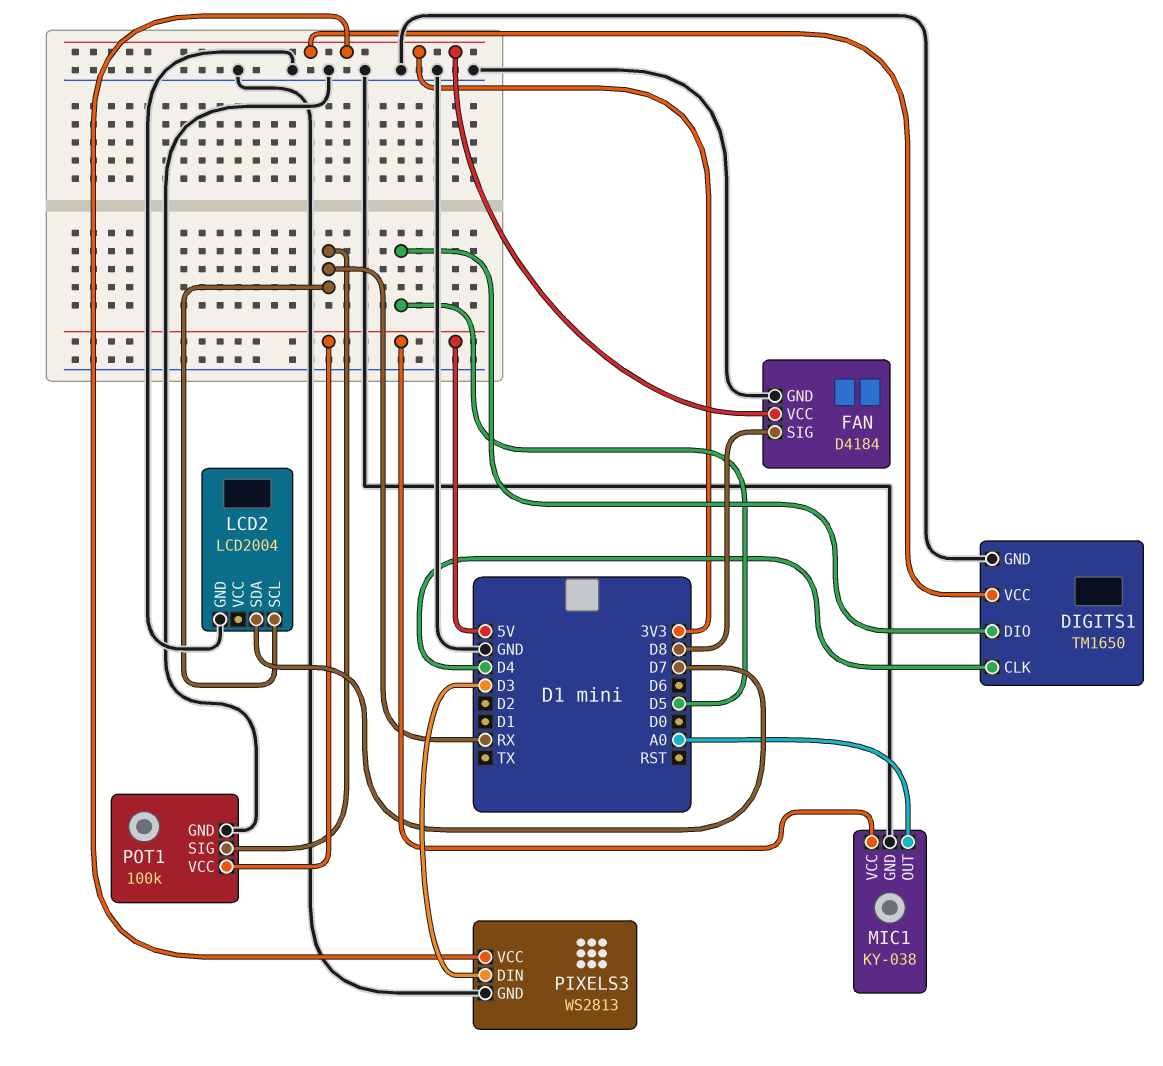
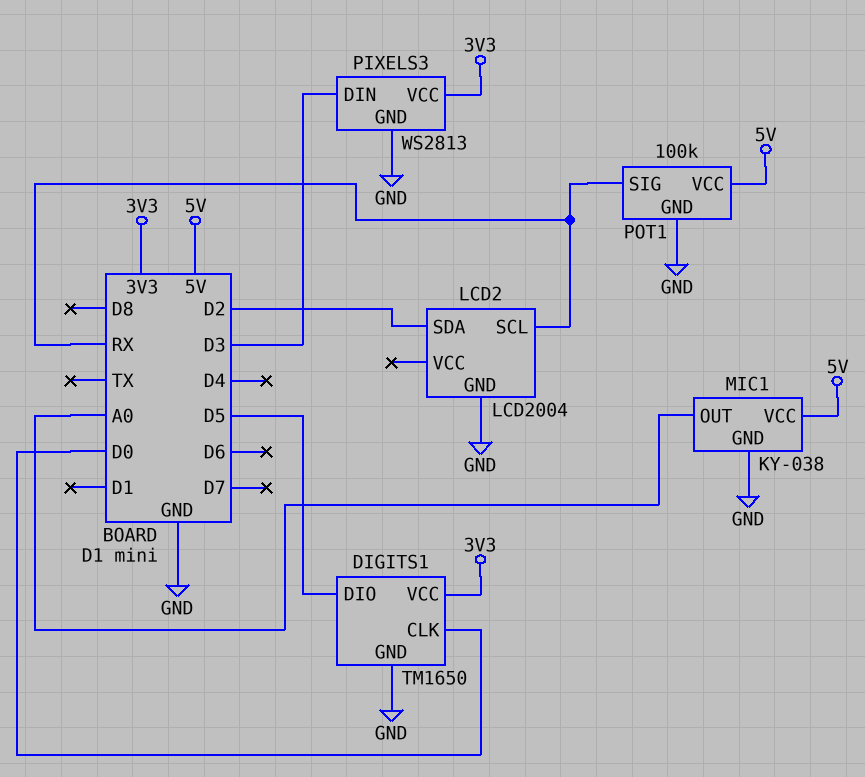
DIGITS1 pin CLK: D4 -> D0
FAN: D4184 -> none
FAN pin GND: GND -> none
FAN pin SIG: D8 -> none
FAN pin VCC: 3V3 -> none
LCD2 pin SDA: D7 -> D2

